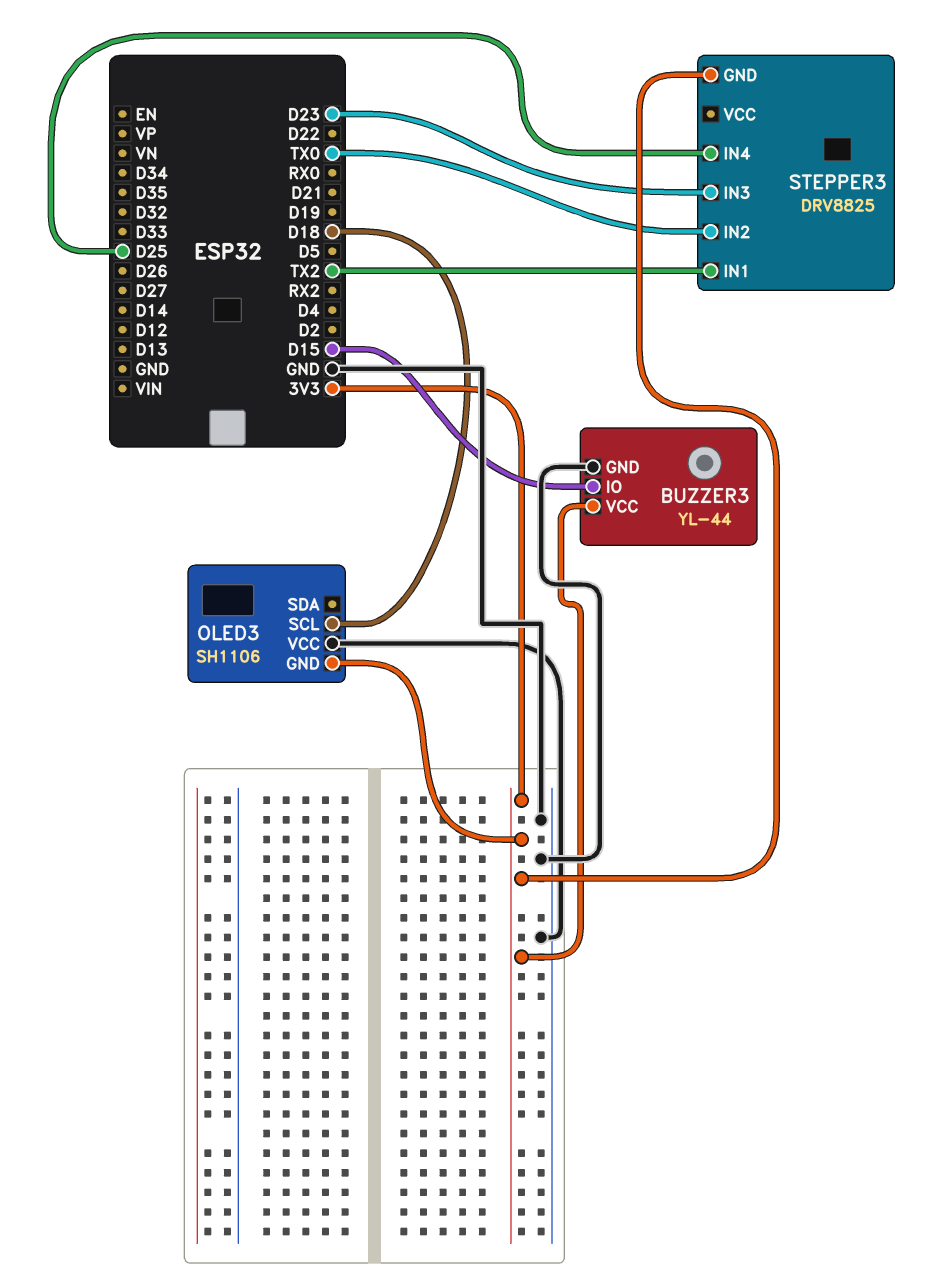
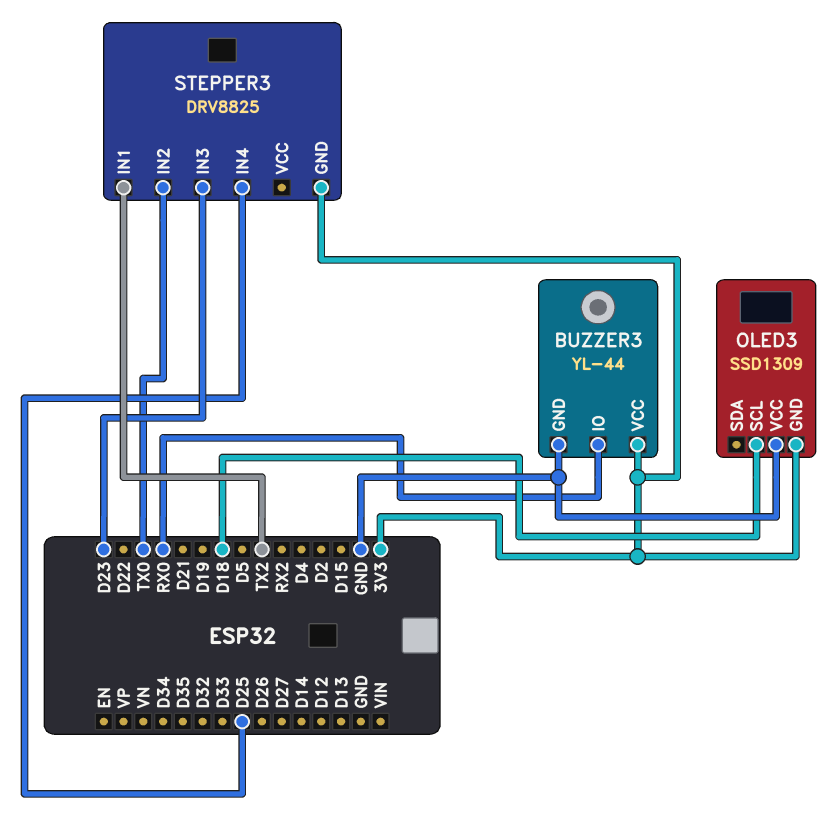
BUZZER3 pin IO: D15 -> RX0
OLED3: SH1106 -> SSD1309

